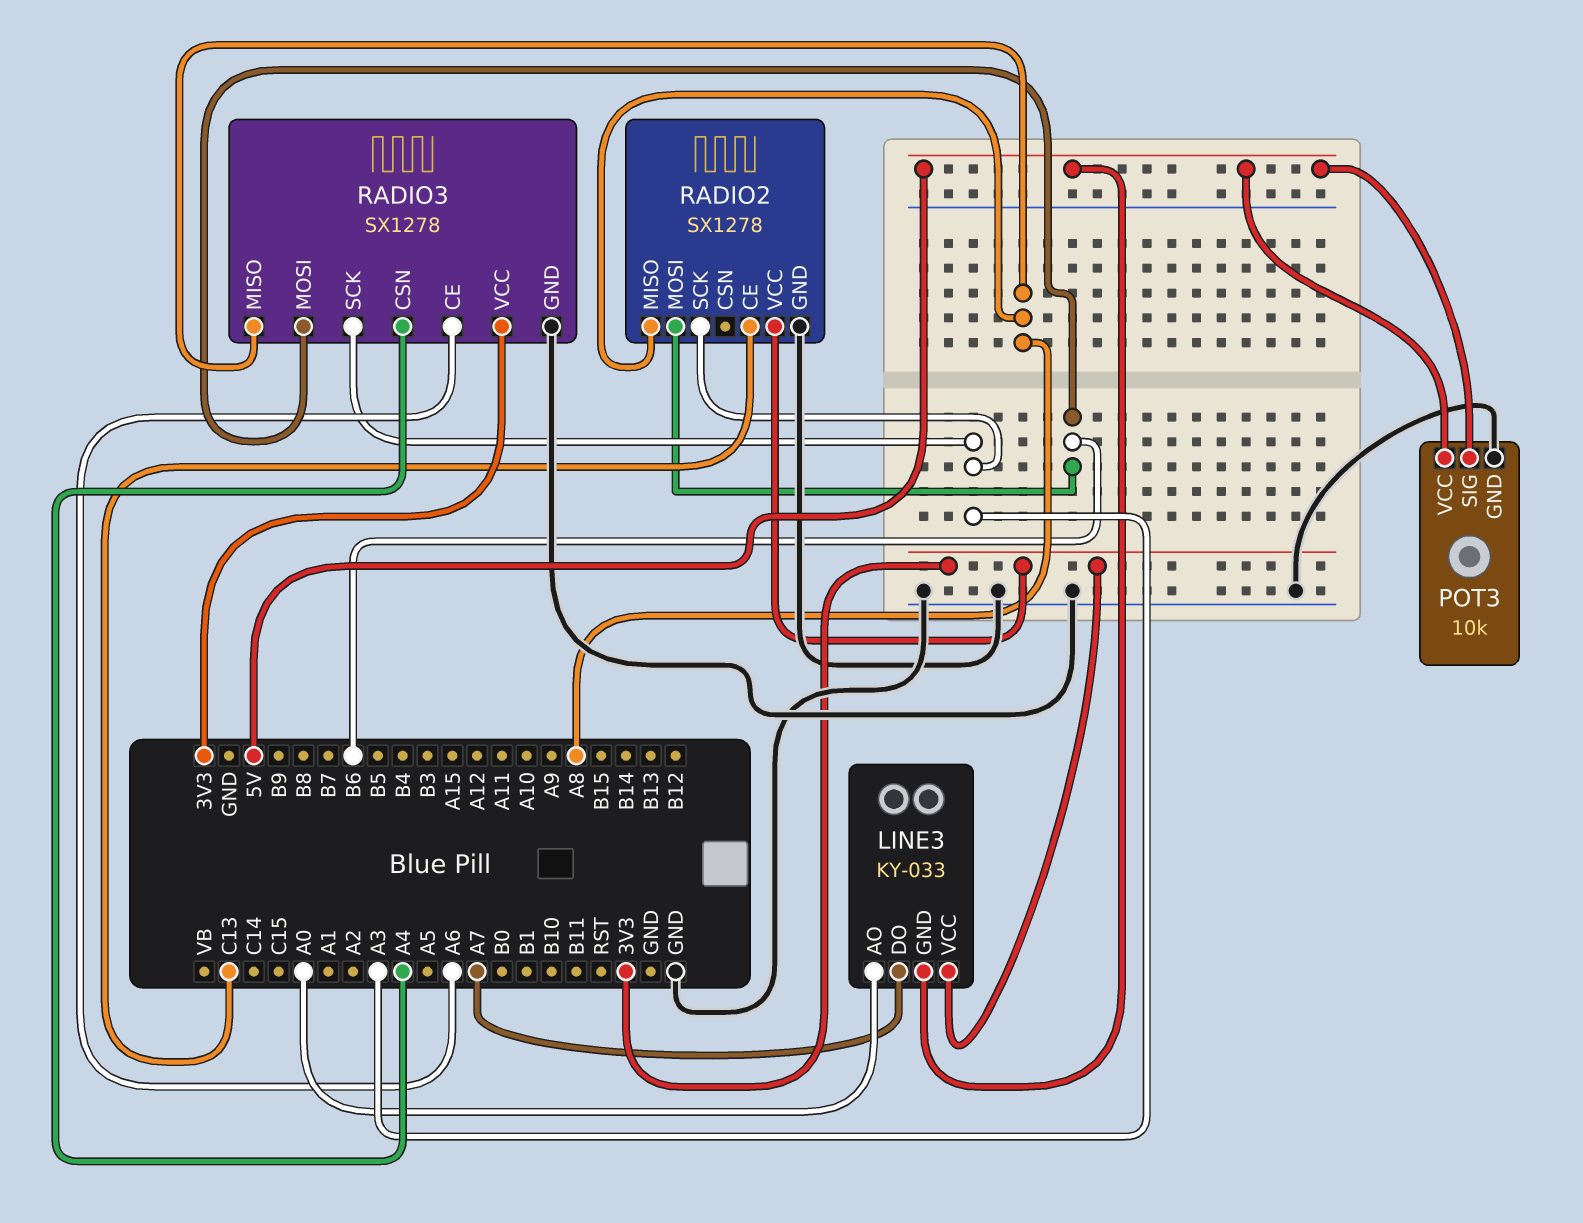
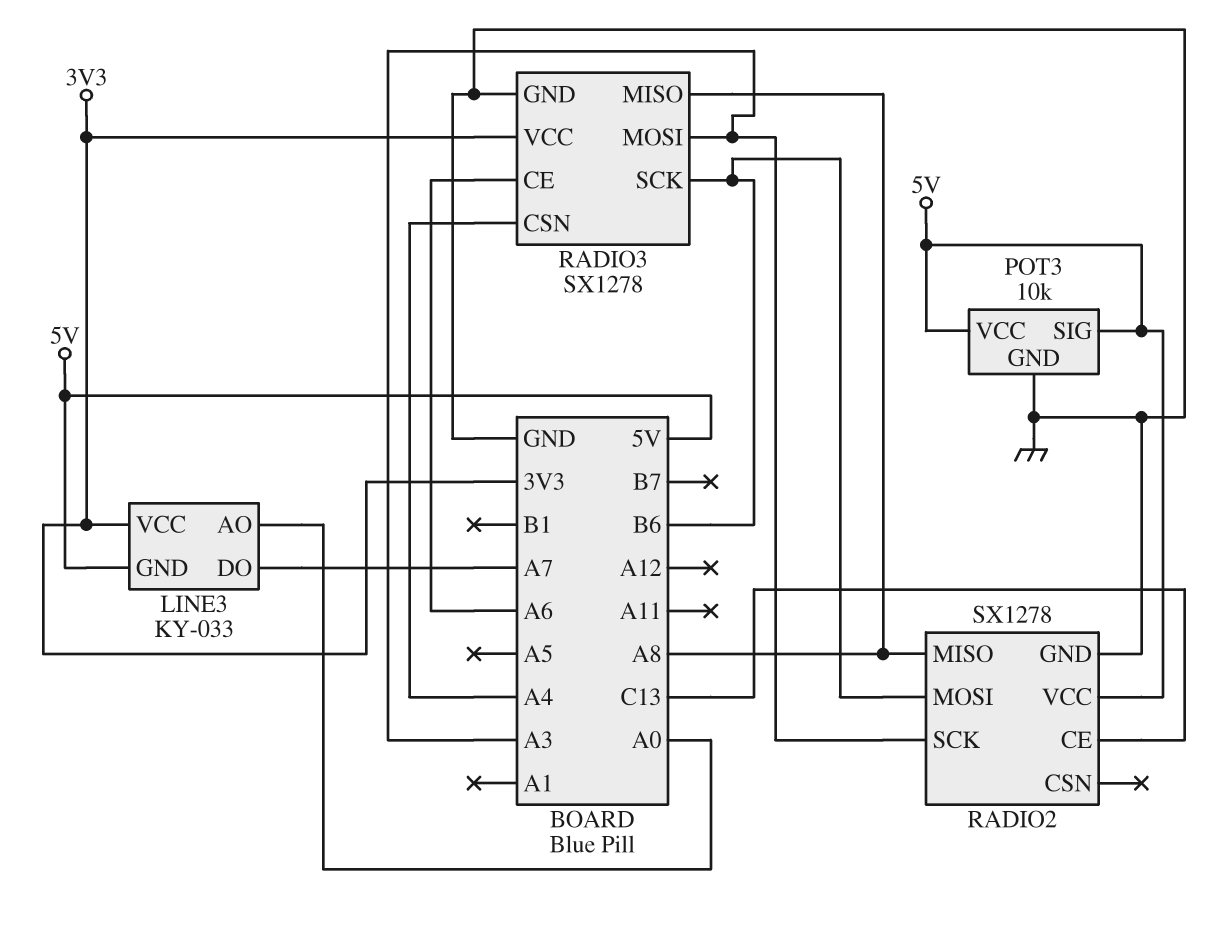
RADIO2 pin VCC: 3V3 -> 5V
RADIO3 pin MOSI: B6 -> A3
RADIO3 pin SCK: A3 -> B6

